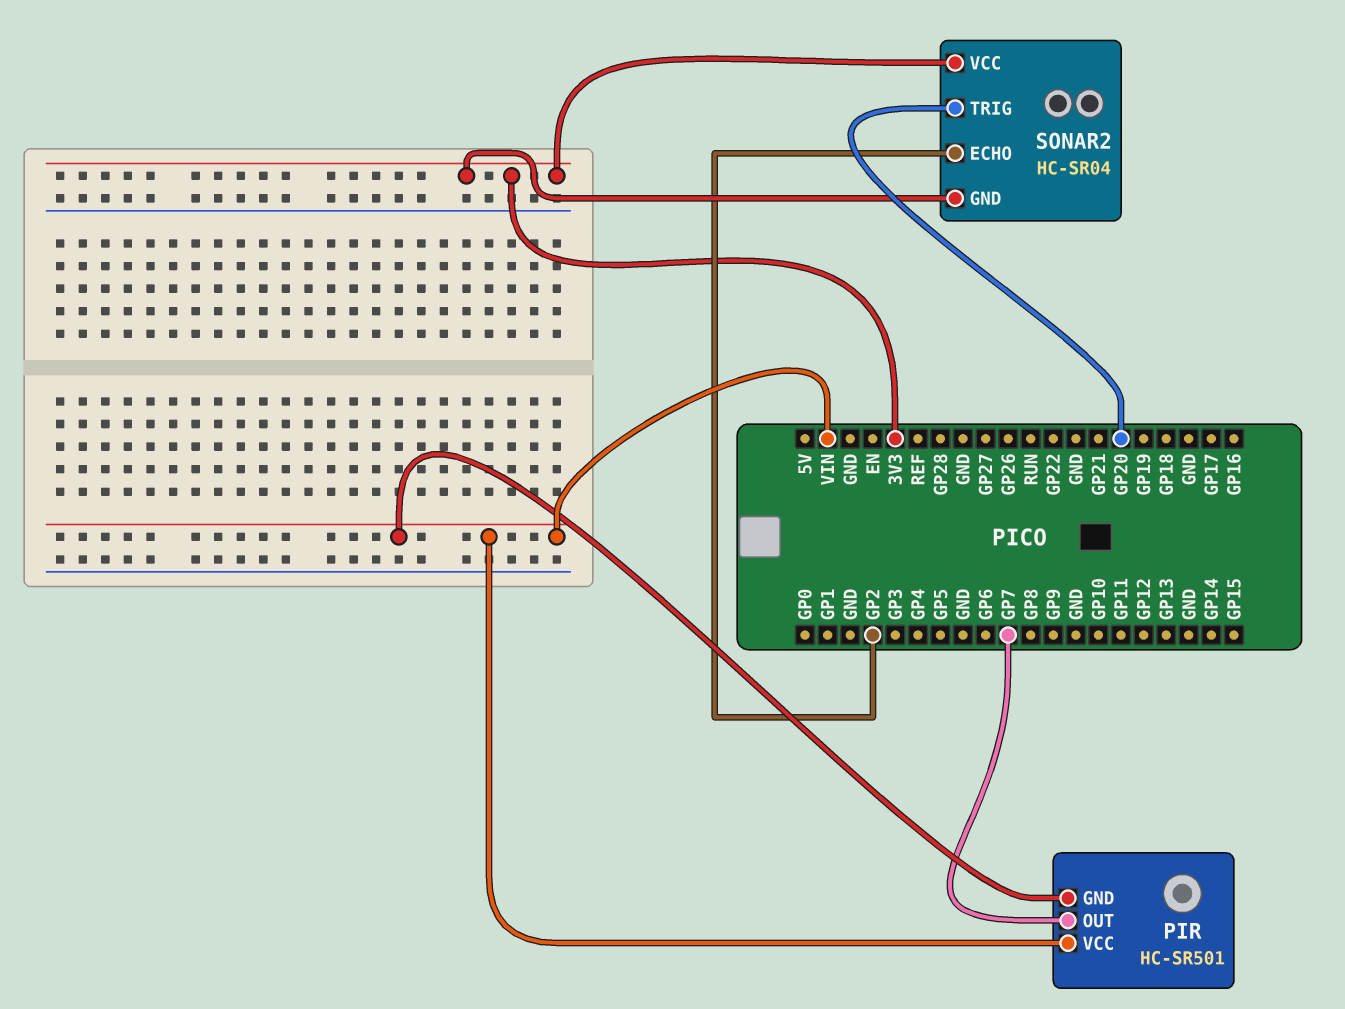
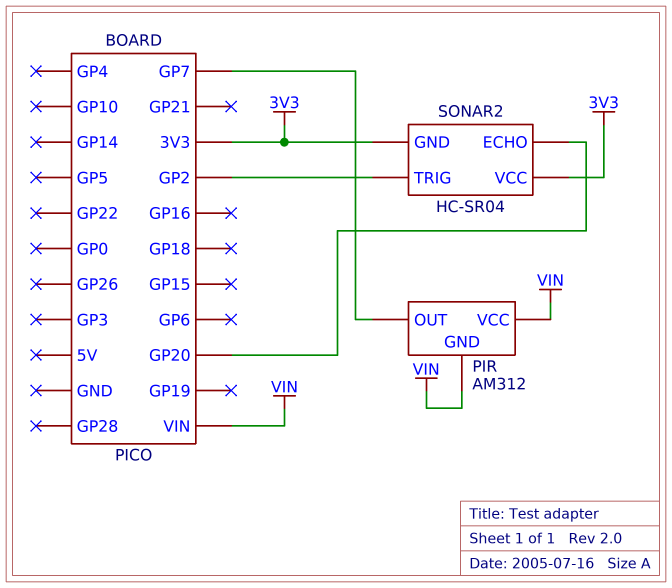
PIR: HC-SR501 -> AM312
SONAR2 pin ECHO: GP2 -> GP20
SONAR2 pin TRIG: GP20 -> GP2

